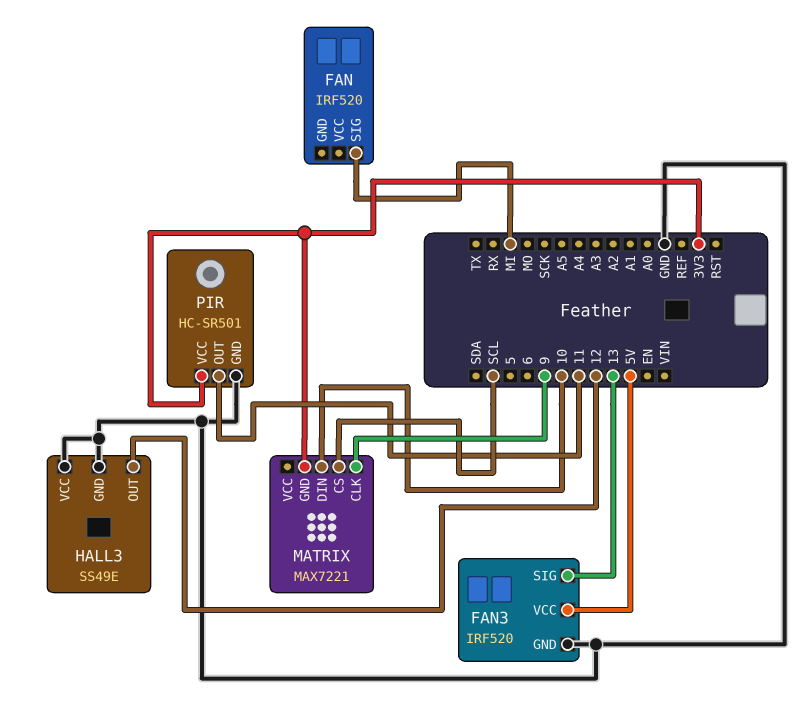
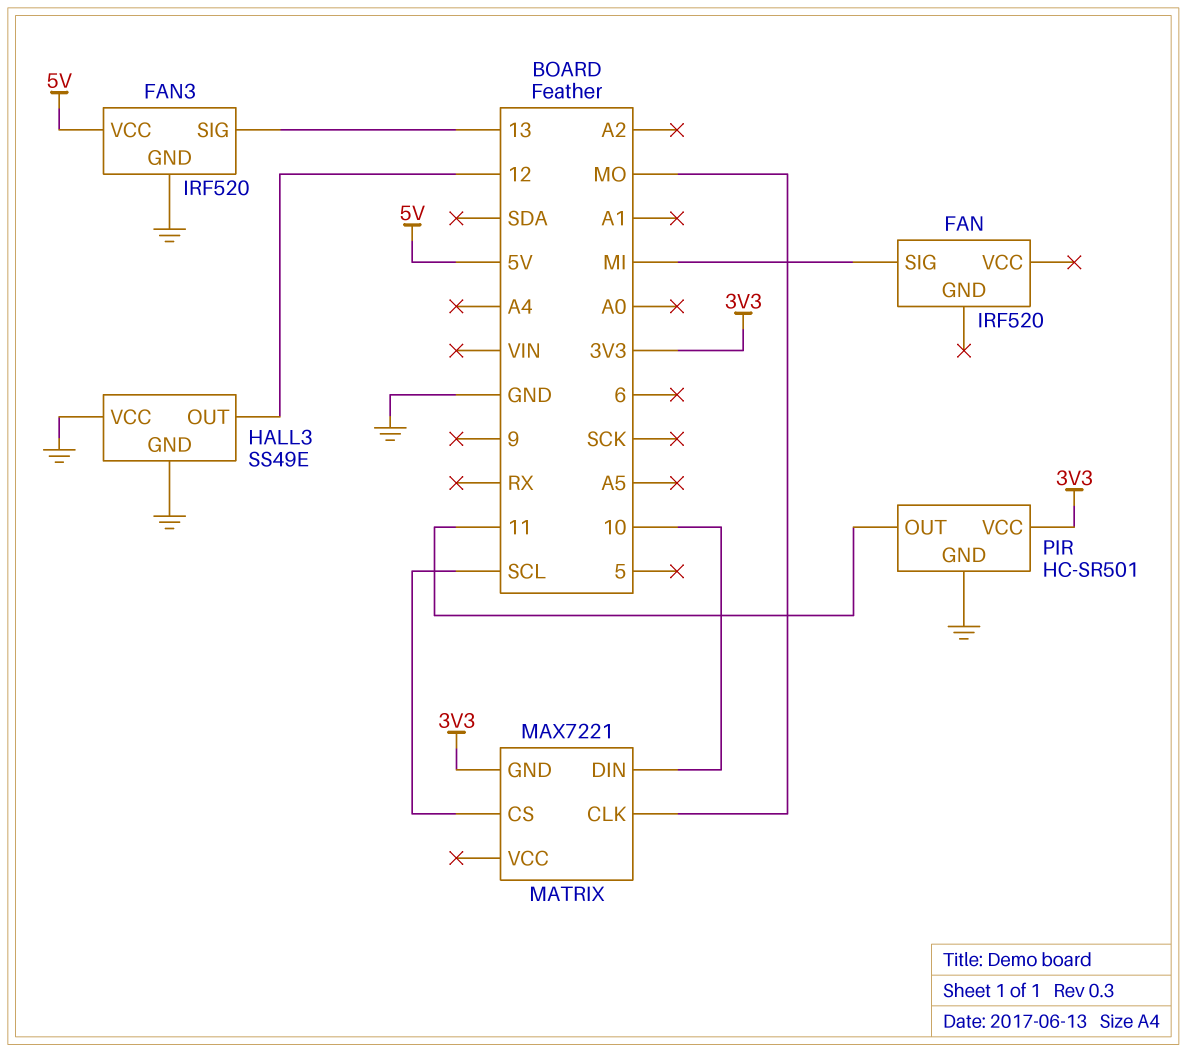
MATRIX pin CLK: 9 -> MO

